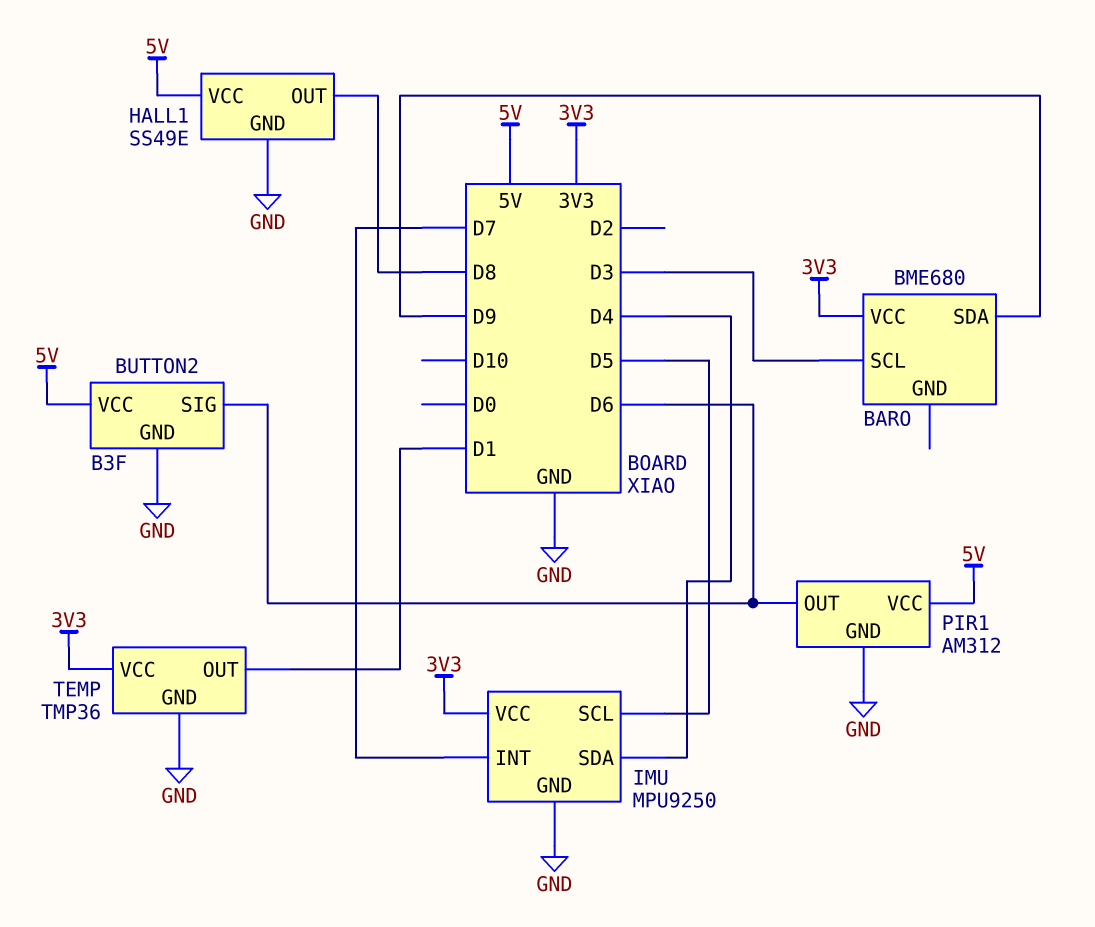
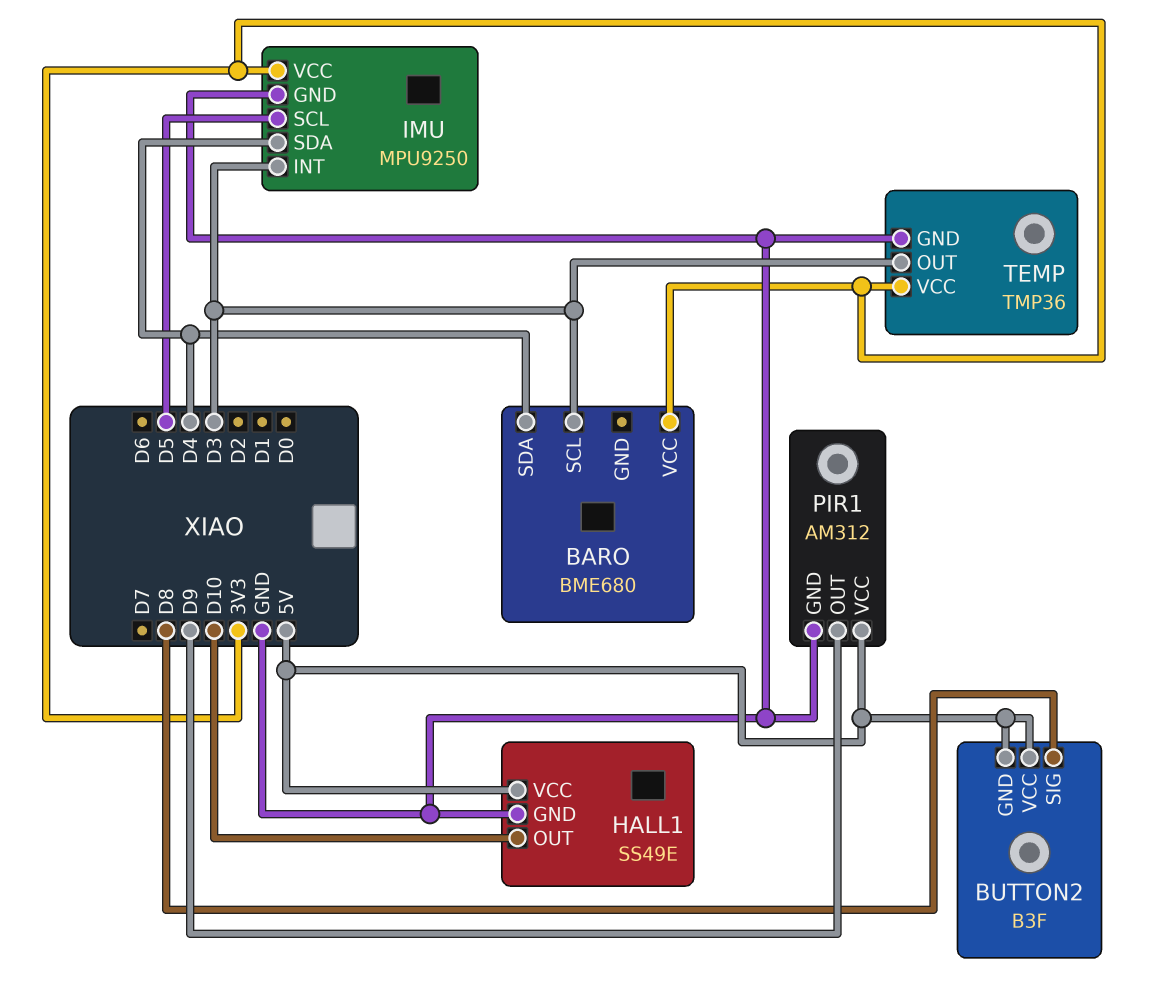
BARO pin SDA: D9 -> D4
BUTTON2 pin GND: GND -> 5V
BUTTON2 pin SIG: D6 -> D8
HALL1 pin OUT: D8 -> D10
IMU pin INT: D7 -> D3
PIR1 pin OUT: D6 -> D9
TEMP pin OUT: D1 -> D3

